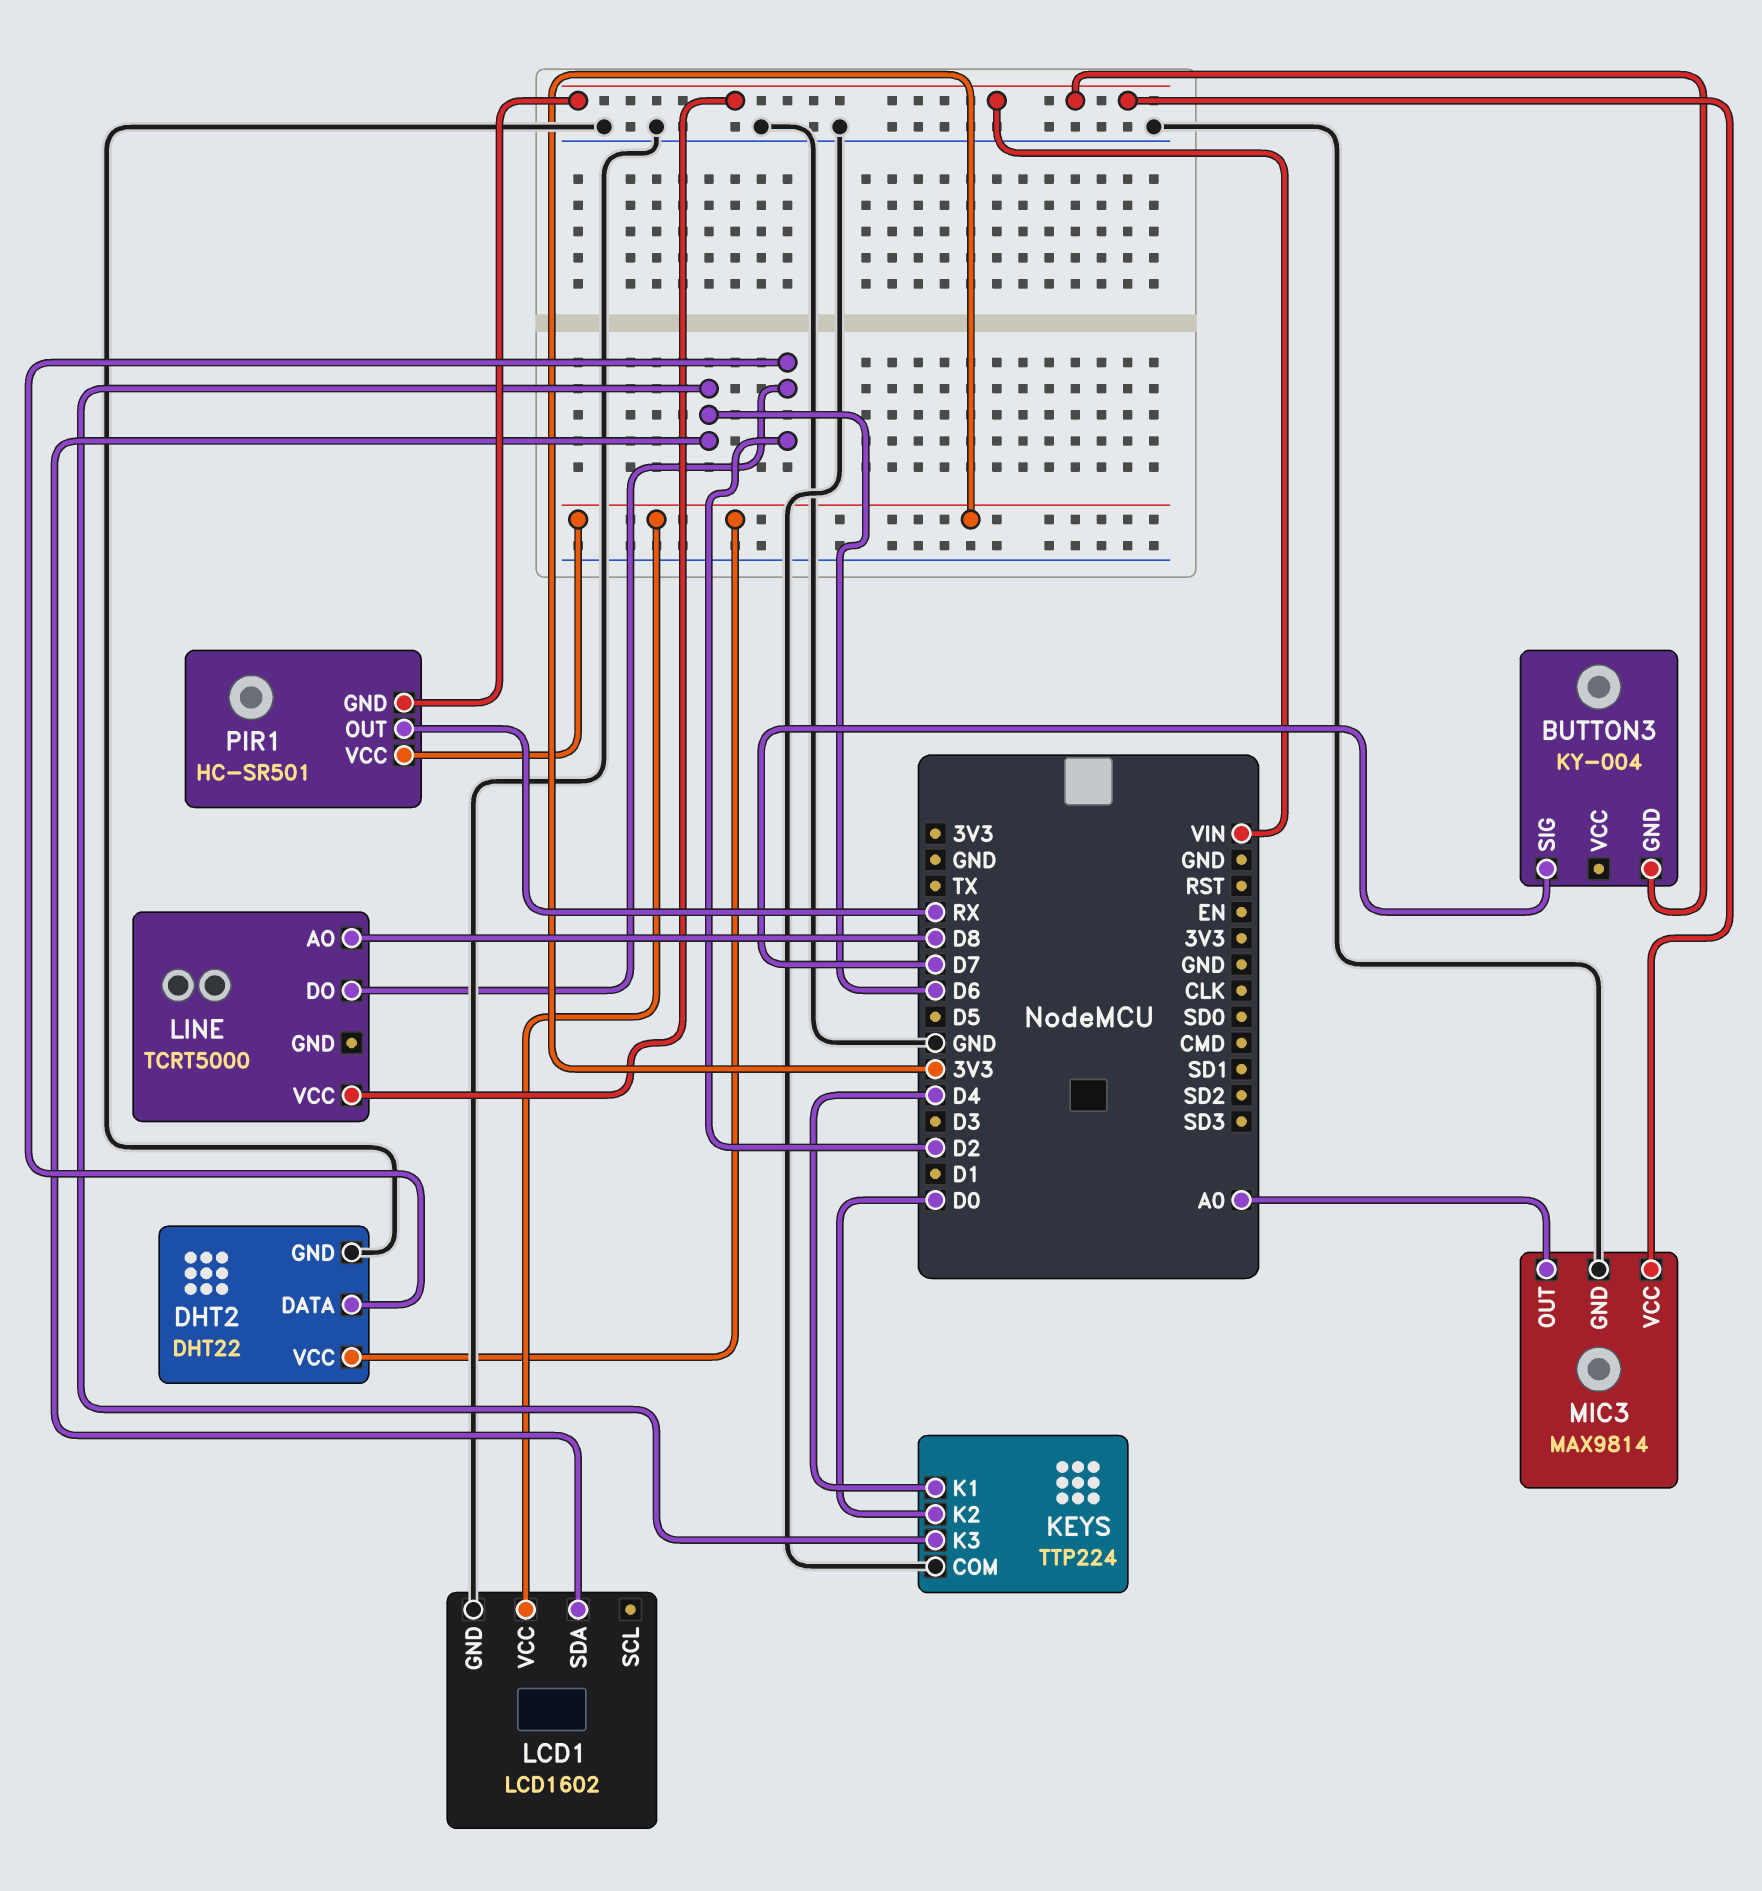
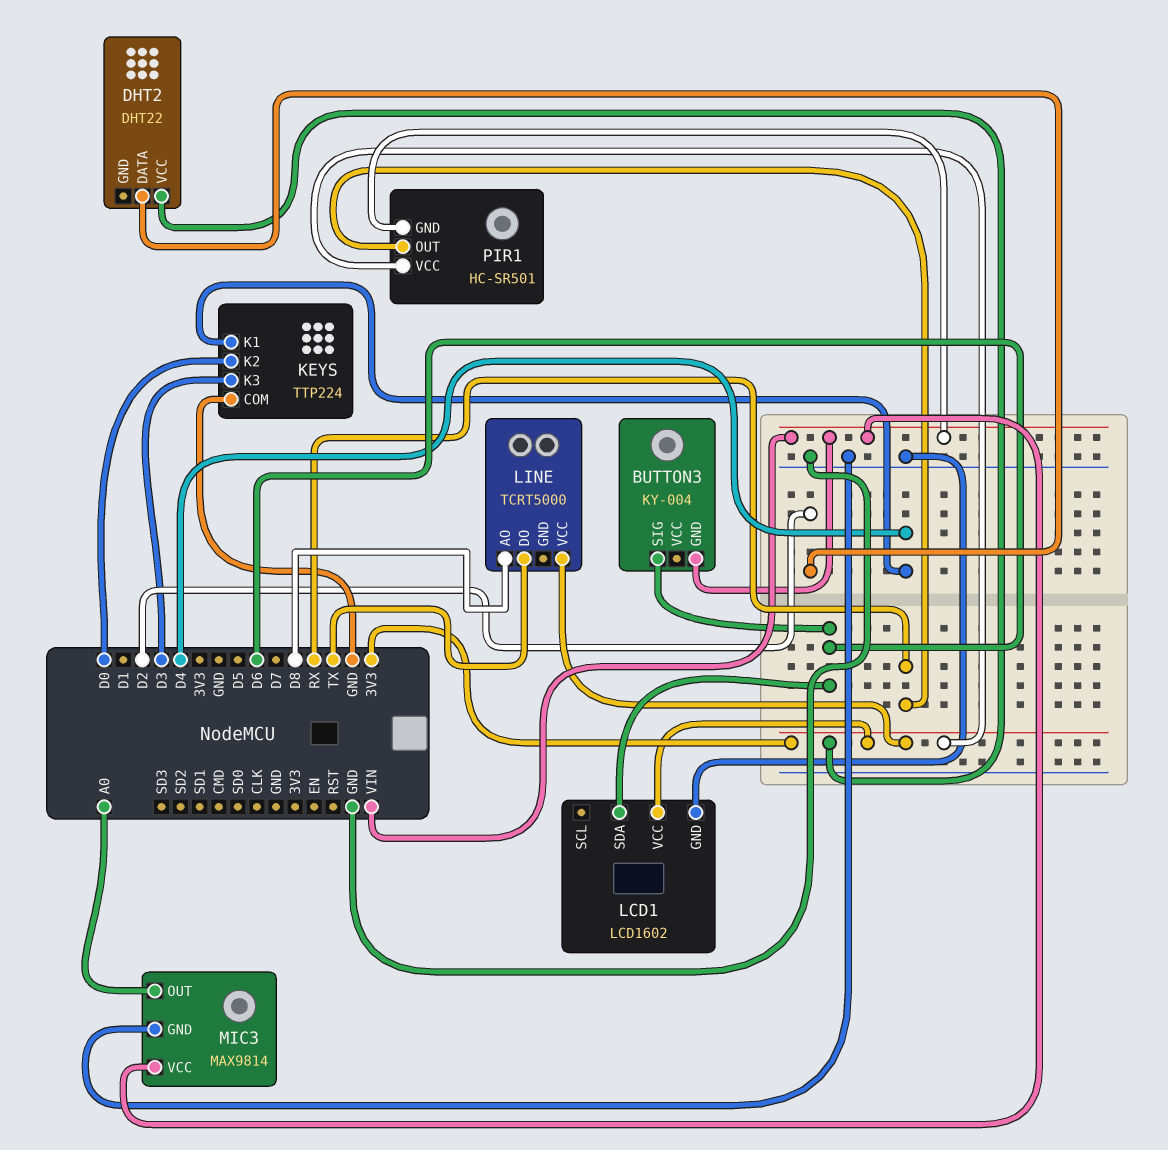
BUTTON3 pin SIG: D7 -> D6
DHT2 pin GND: GND -> none
KEYS pin K3: D6 -> D3
LINE pin DO: D2 -> TX
LINE pin VCC: VIN -> 3V3

